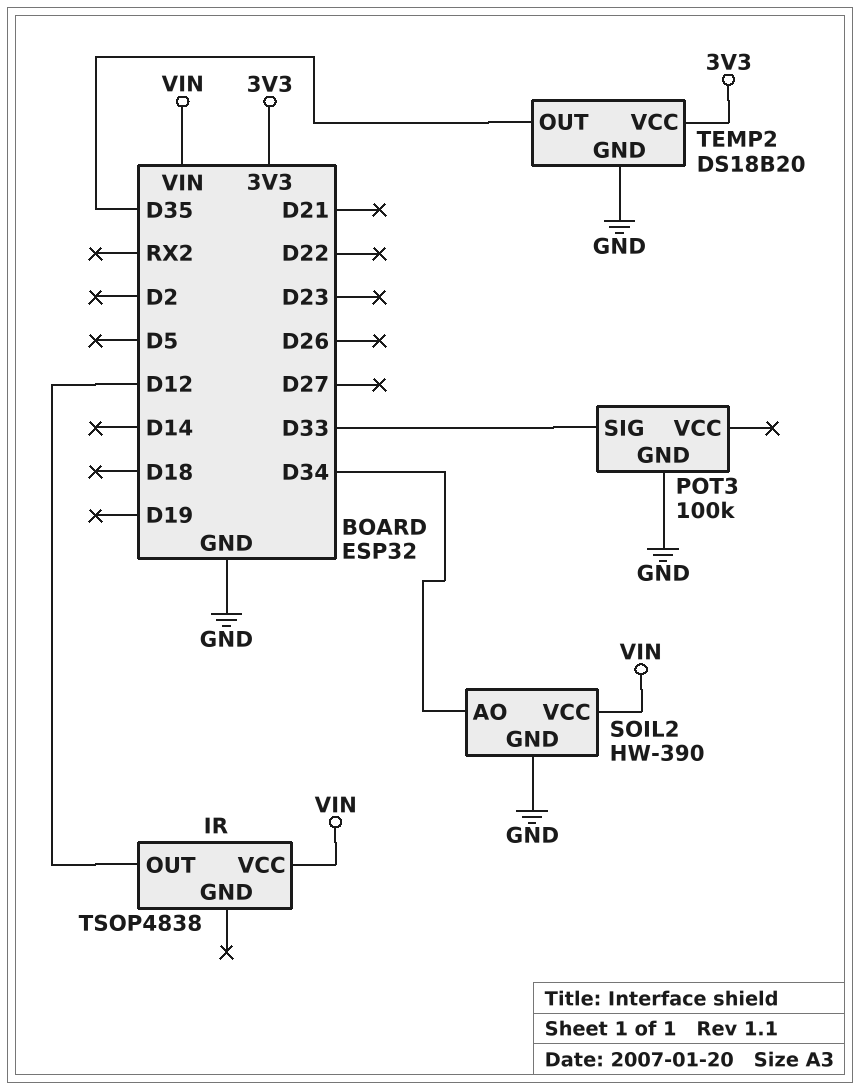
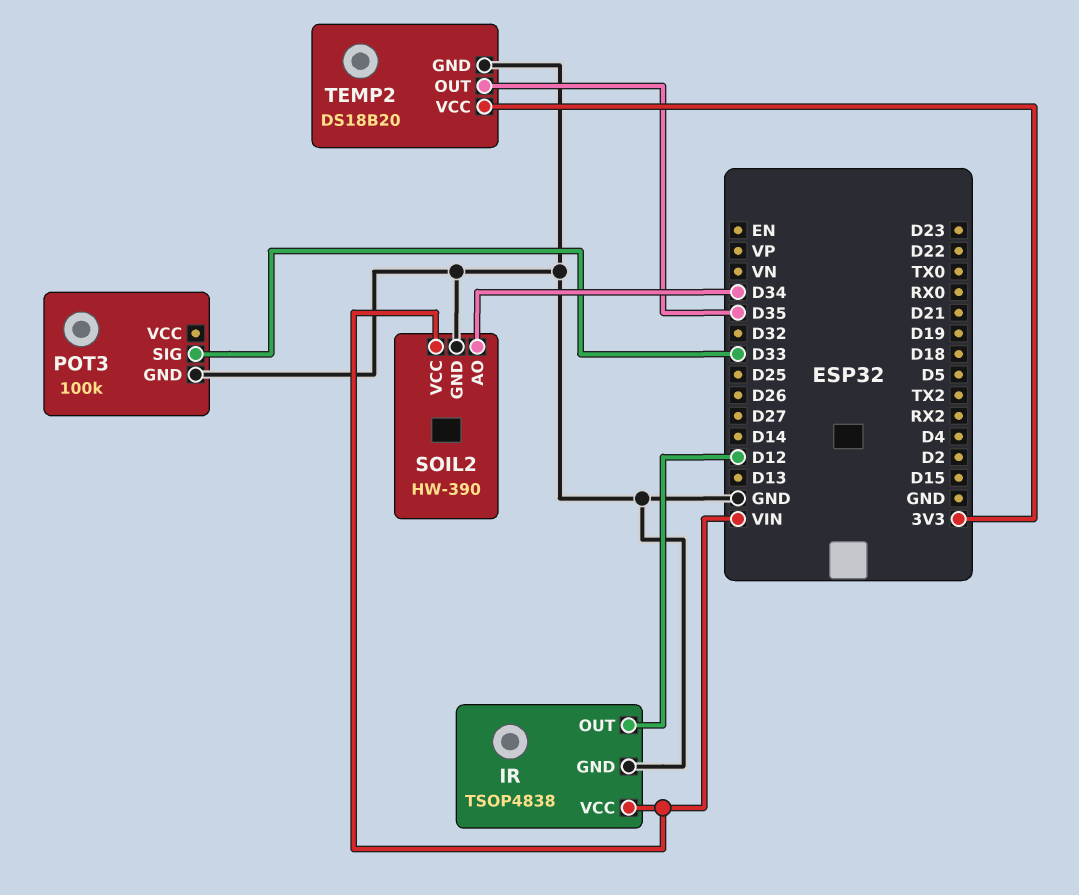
IR pin GND: none -> GND

